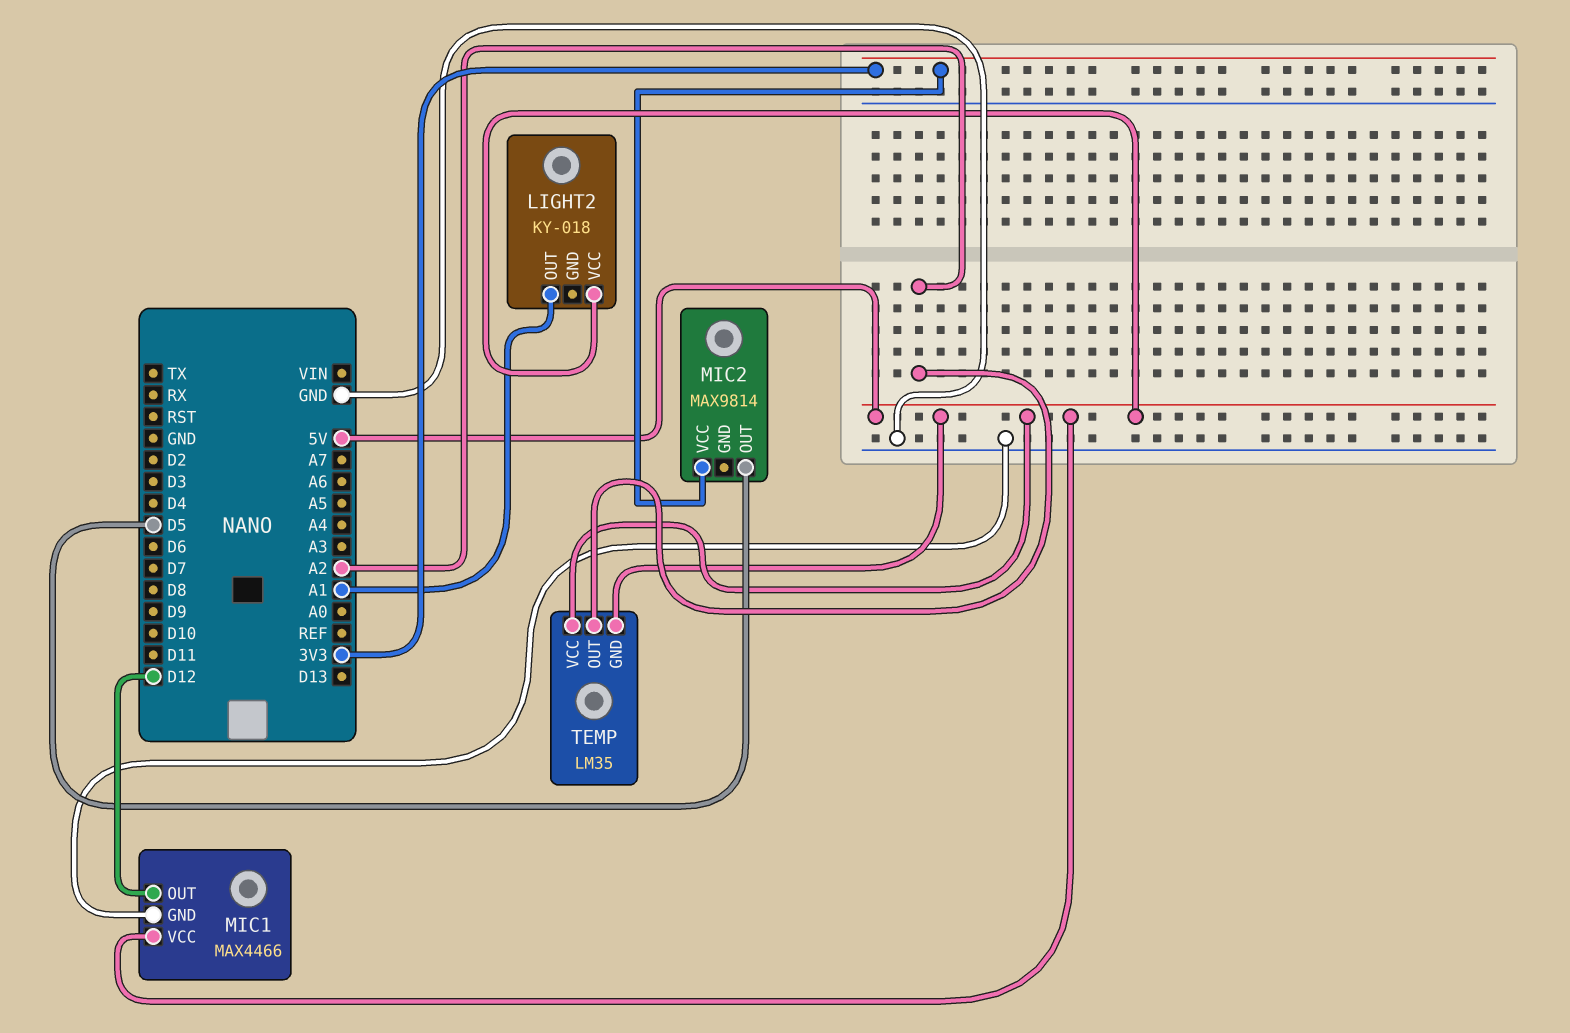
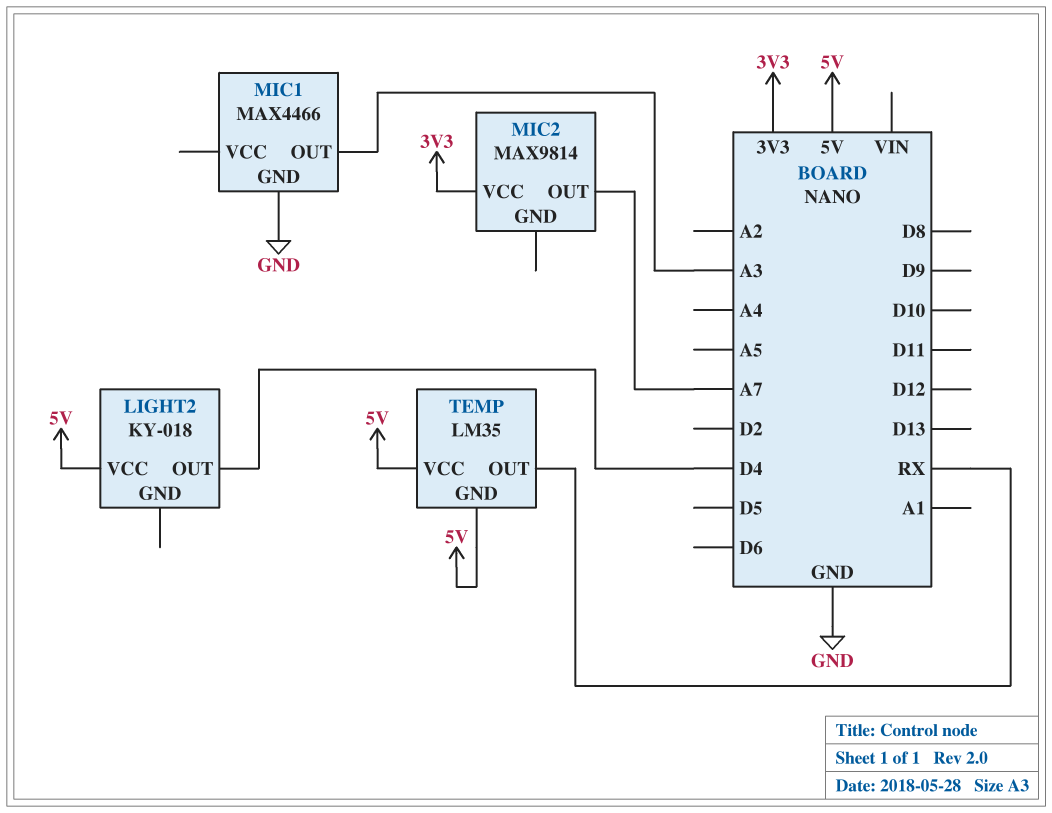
LIGHT2 pin OUT: A1 -> D4
MIC1 pin OUT: D12 -> A3
MIC1 pin VCC: 5V -> none
MIC2 pin OUT: D5 -> A7
TEMP pin OUT: A2 -> RX

